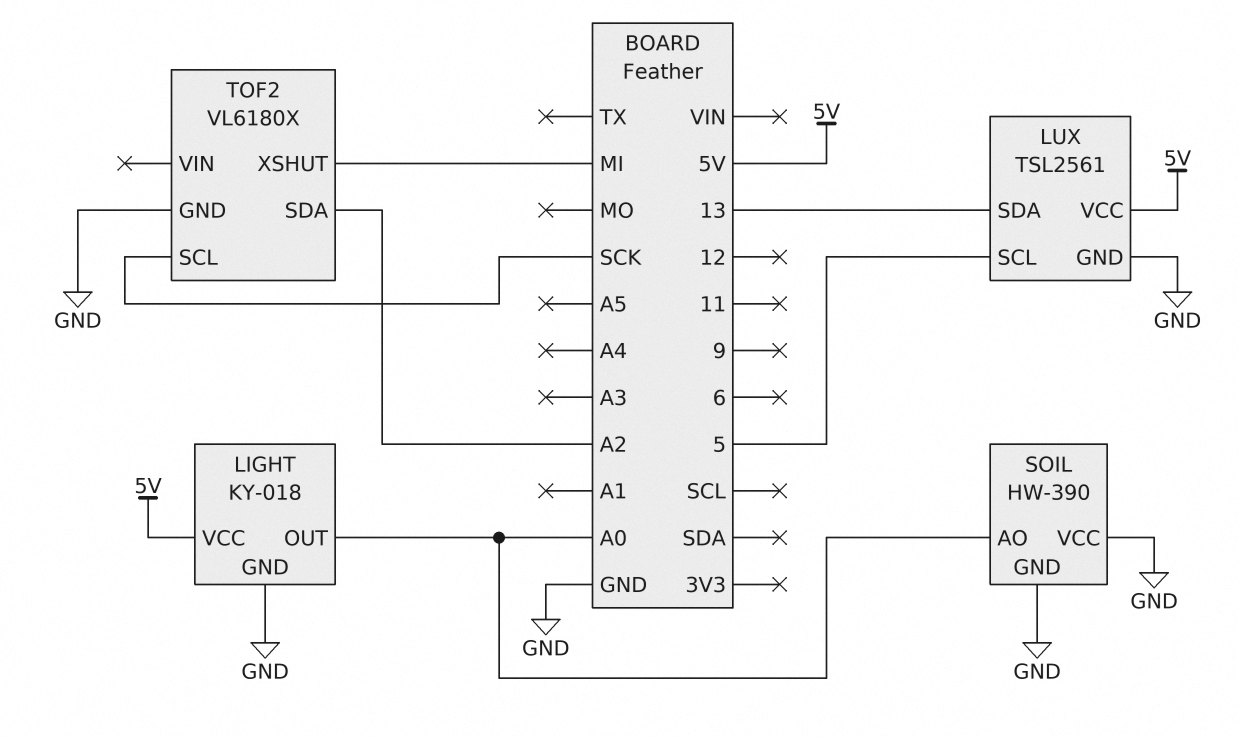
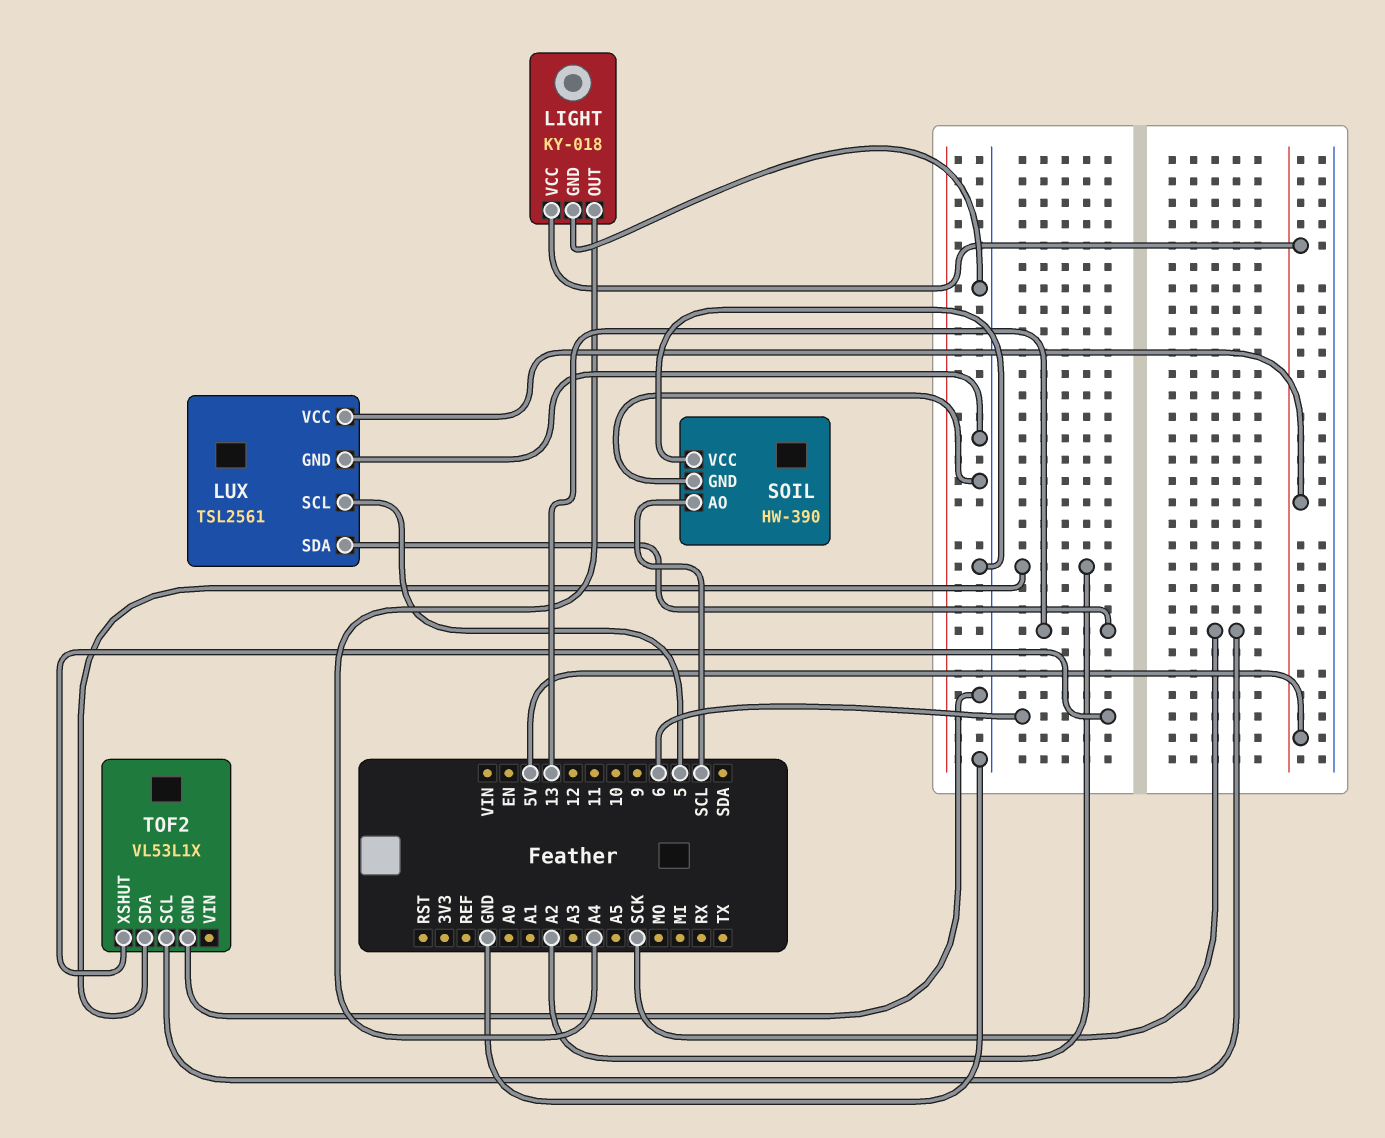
LIGHT pin OUT: A0 -> A4
SOIL pin AO: A0 -> SCL
TOF2: VL6180X -> VL53L1X
TOF2 pin XSHUT: MI -> 6

